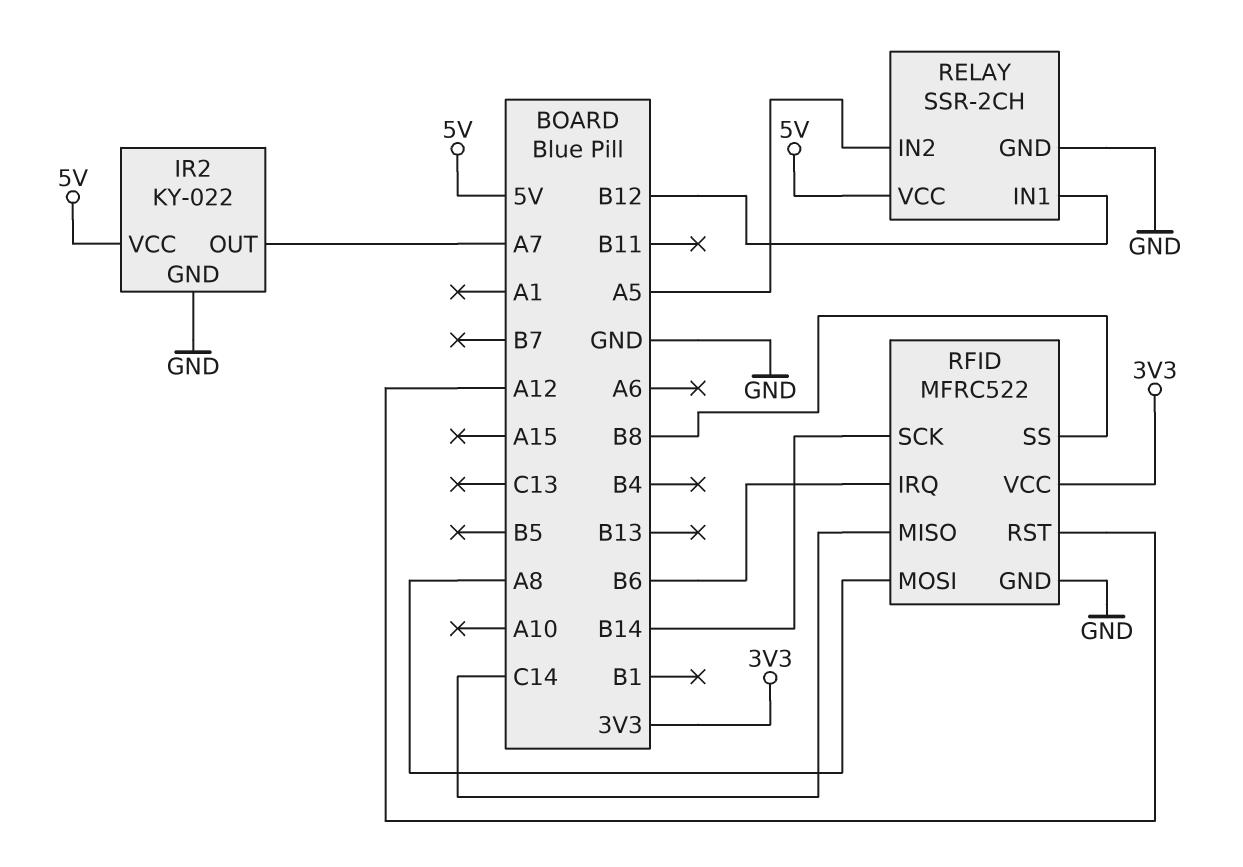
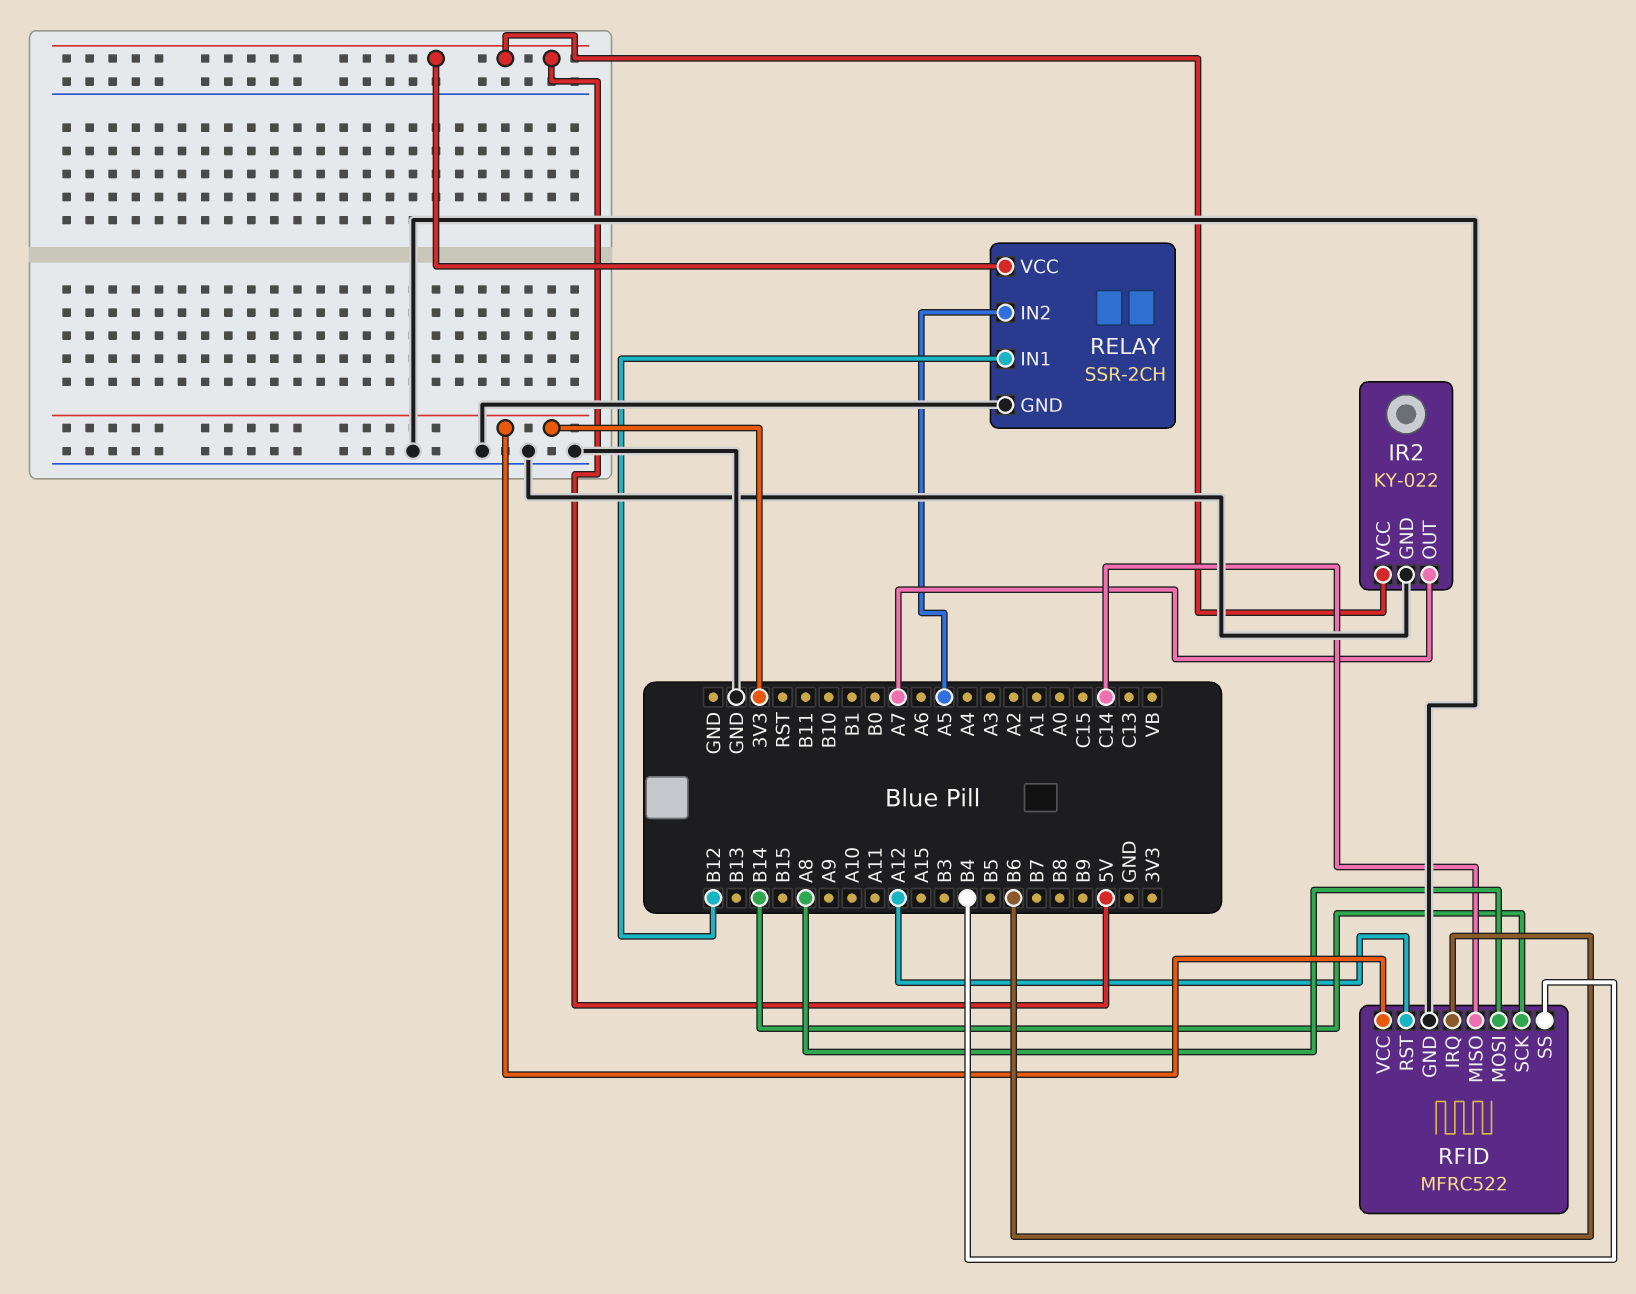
RFID pin SS: B8 -> B4

